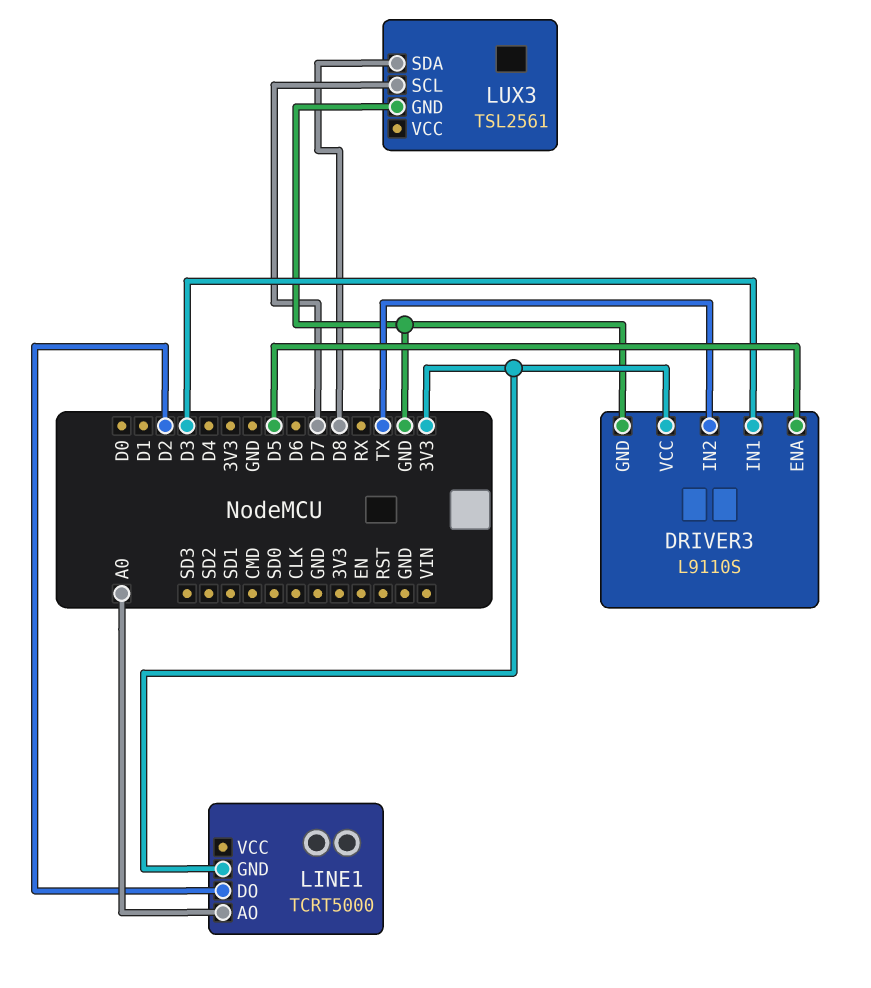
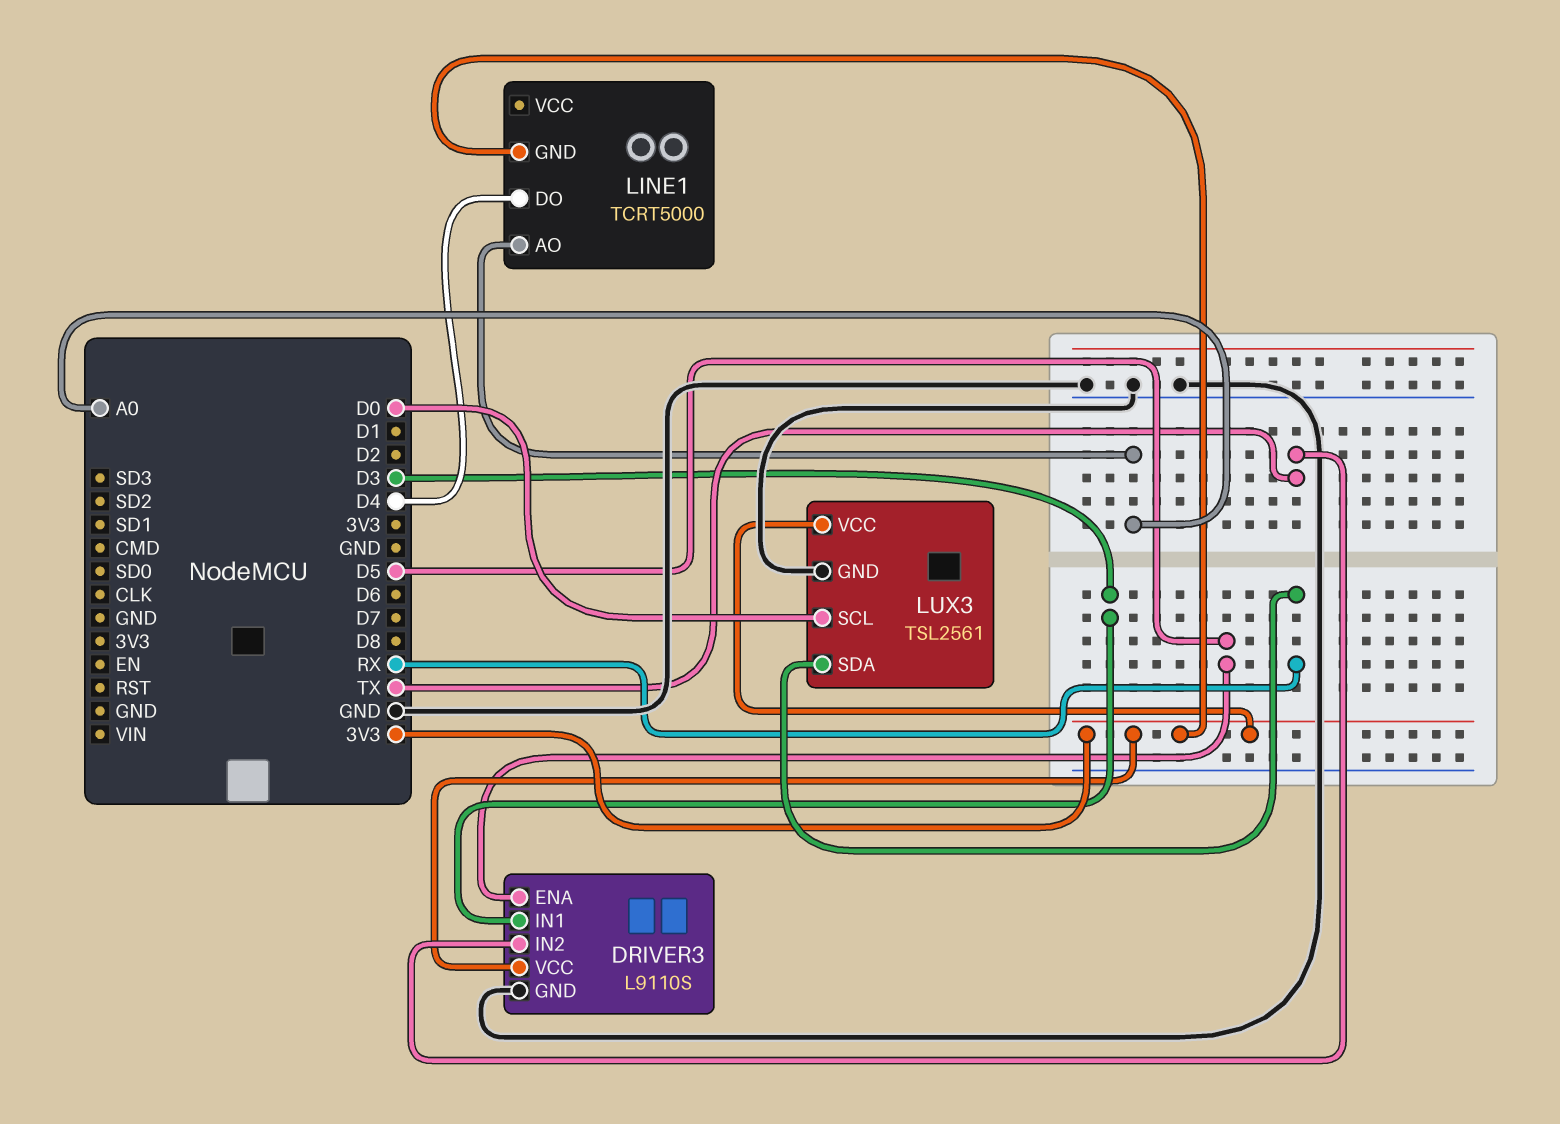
LINE1 pin DO: D2 -> D4
LUX3 pin SCL: D7 -> D0
LUX3 pin SDA: D8 -> RX
LUX3 pin VCC: none -> 3V3

